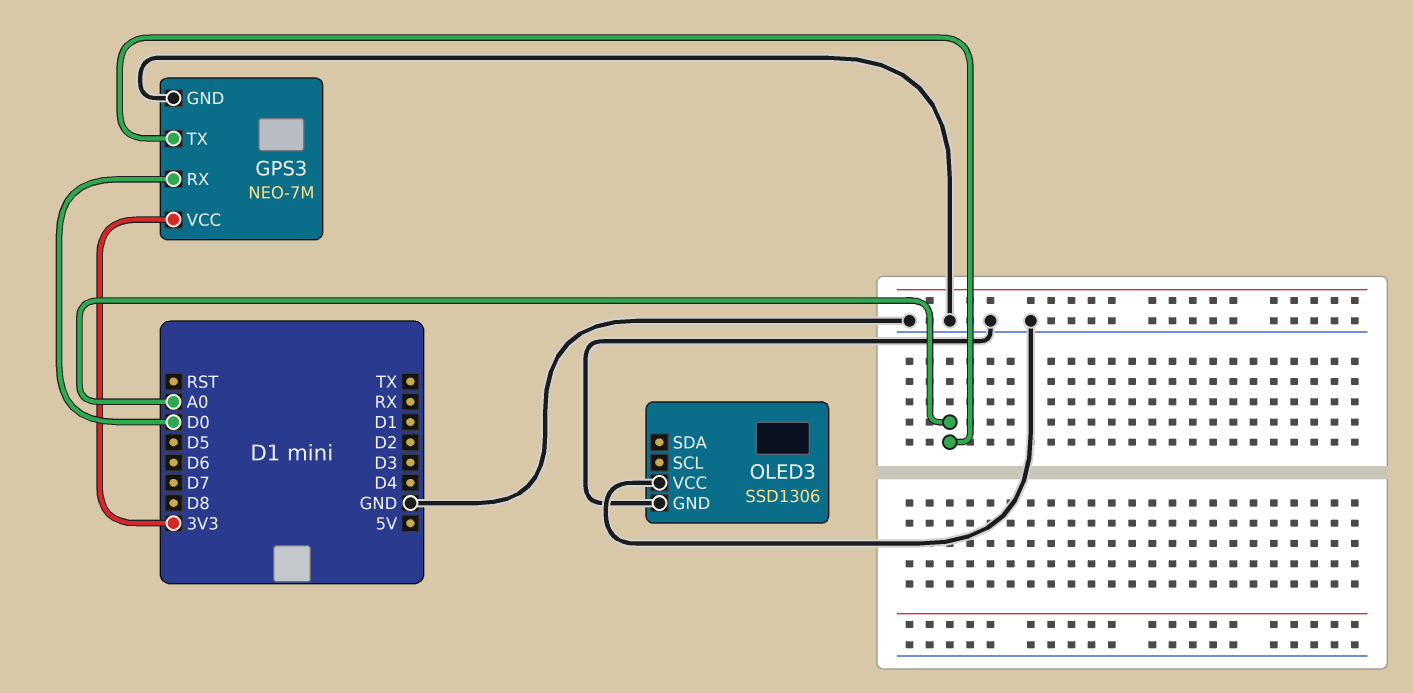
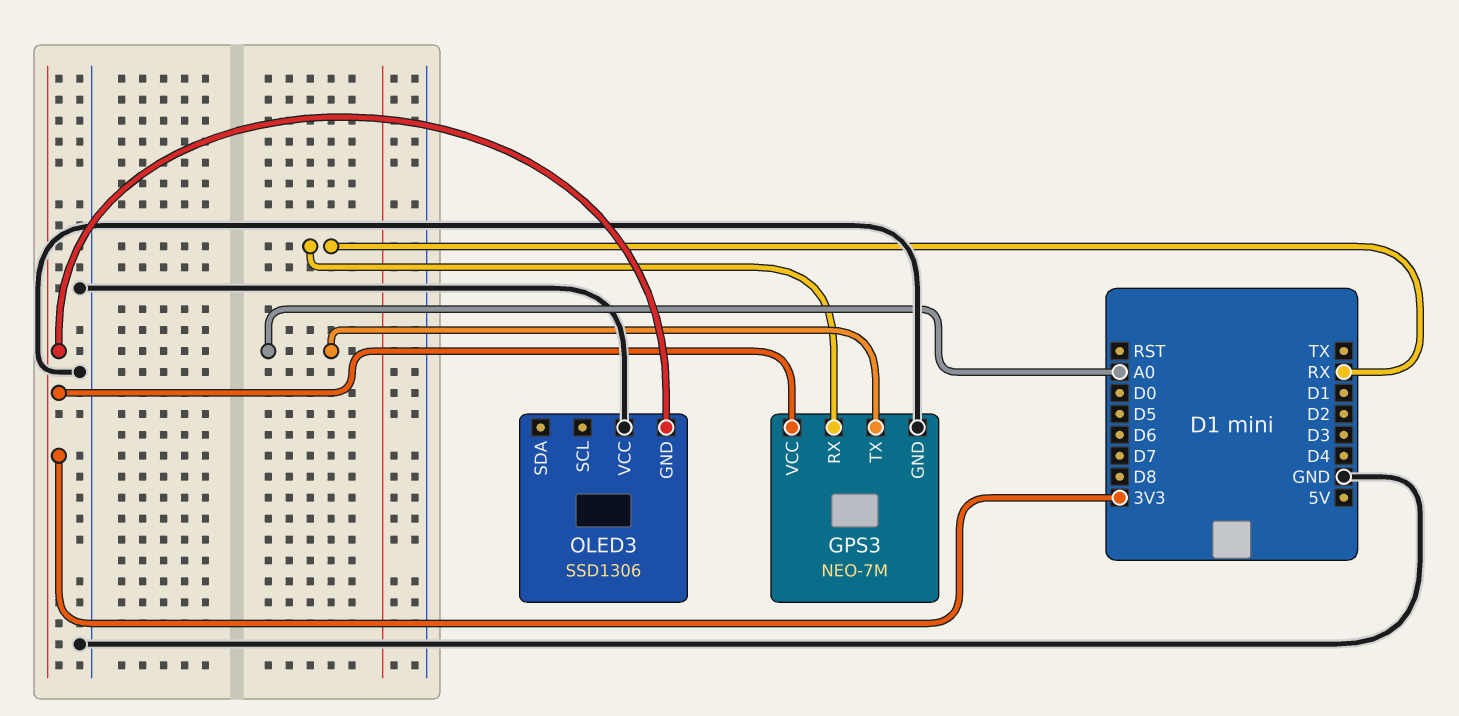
GPS3 pin RX: D0 -> RX
OLED3 pin GND: GND -> 3V3

